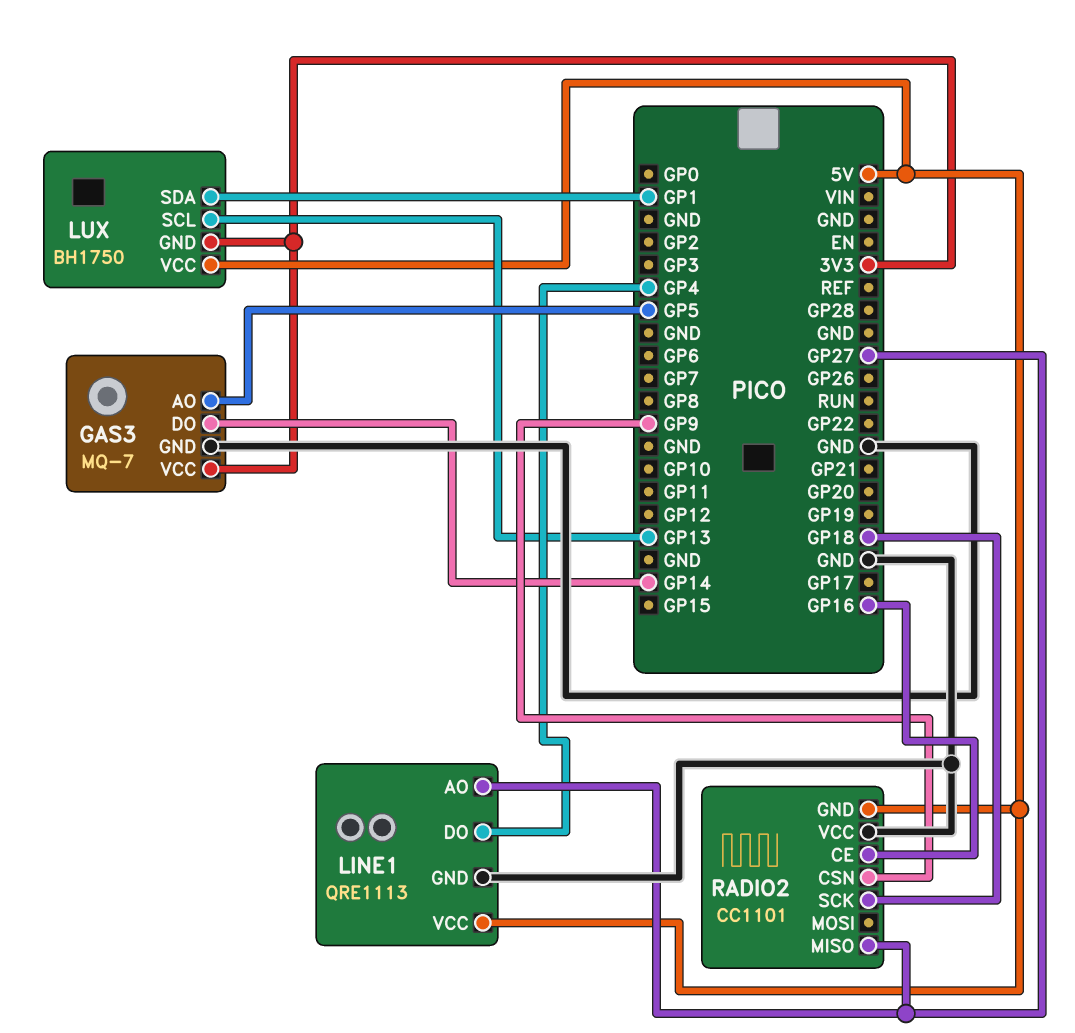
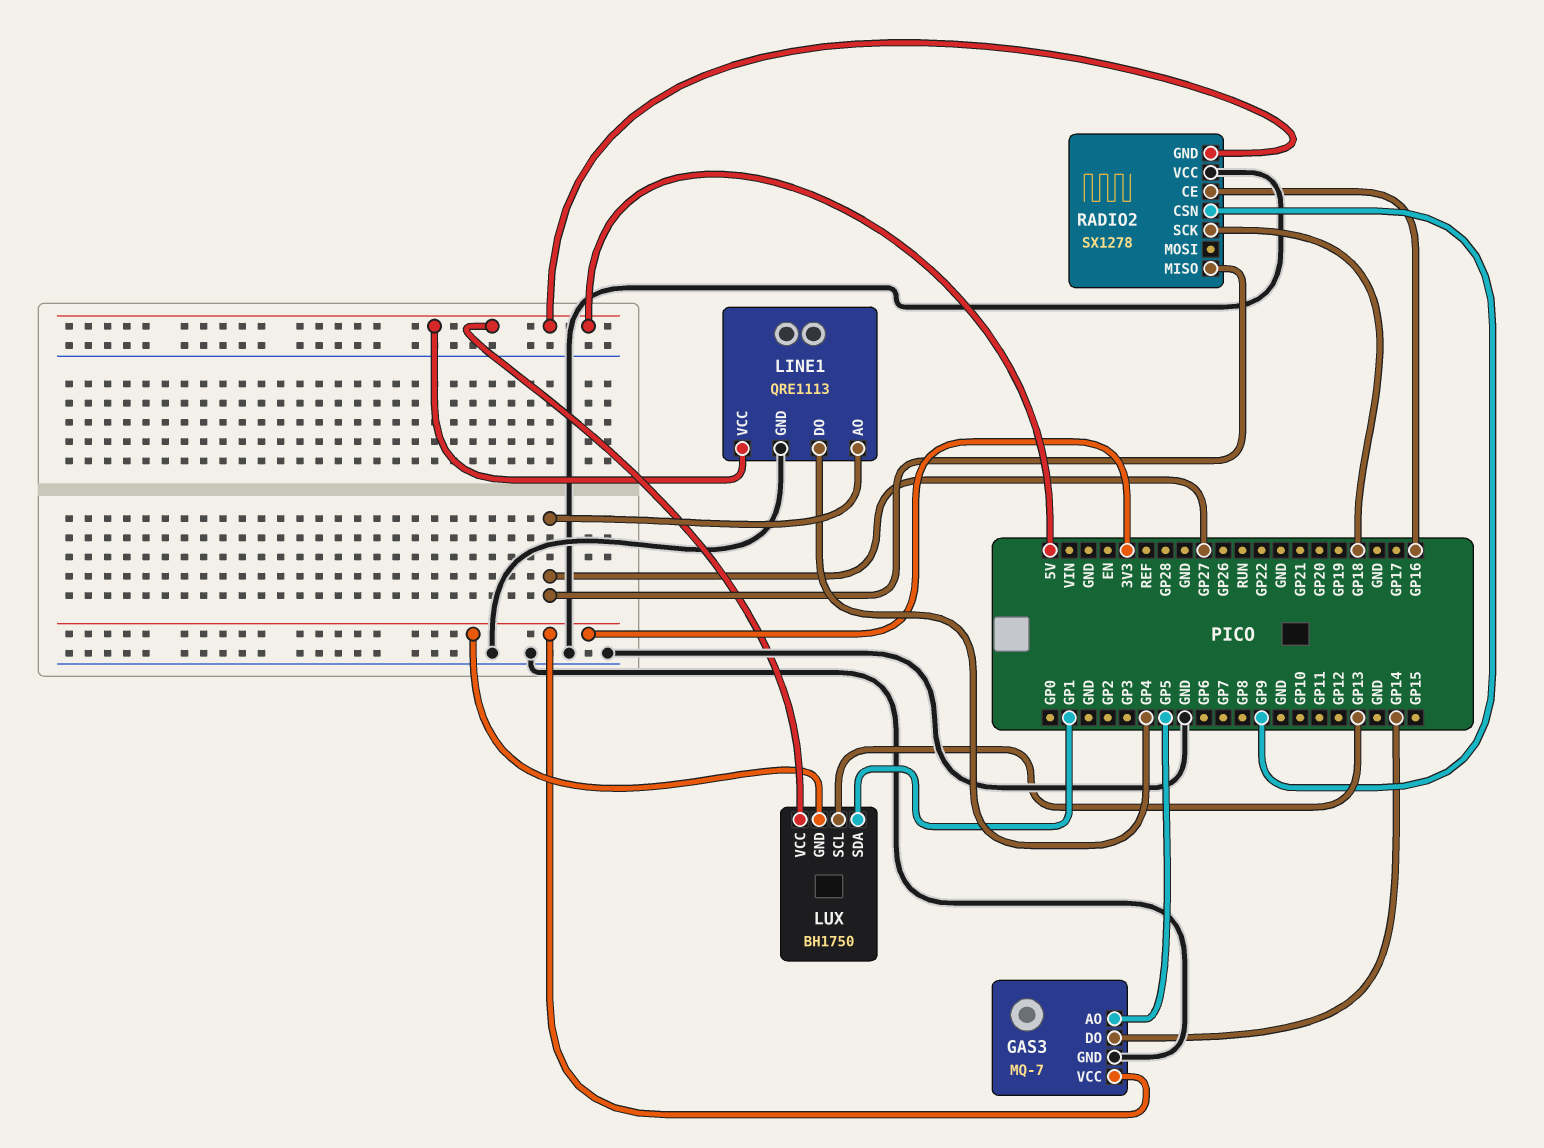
RADIO2: CC1101 -> SX1278

